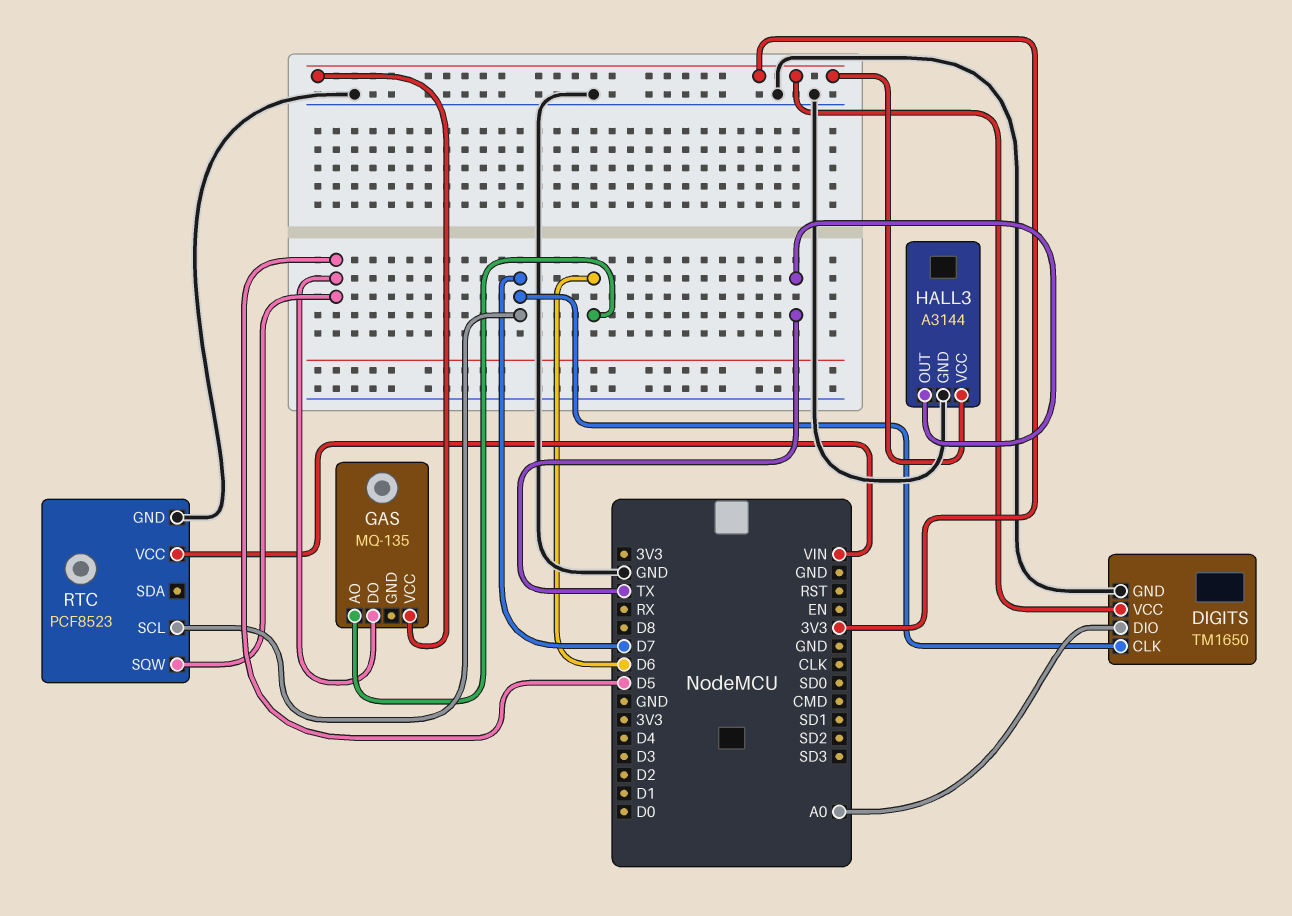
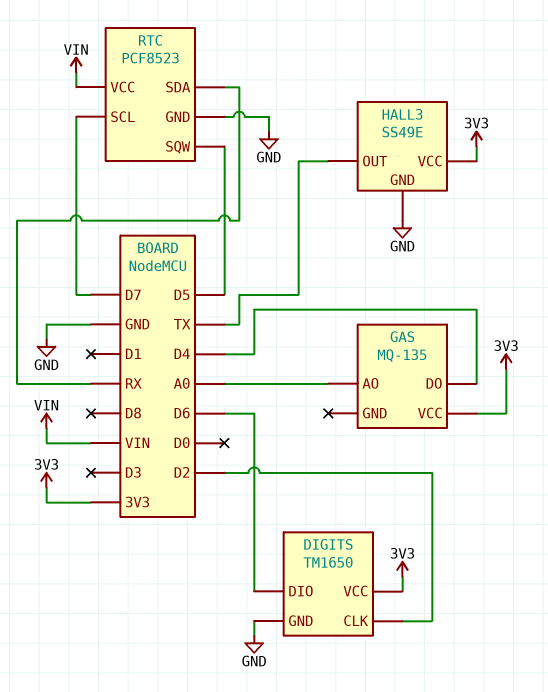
DIGITS pin CLK: D7 -> D2
DIGITS pin DIO: A0 -> D6
GAS pin AO: D6 -> A0
GAS pin DO: D5 -> D4
HALL3: A3144 -> SS49E
RTC pin SDA: none -> RX

